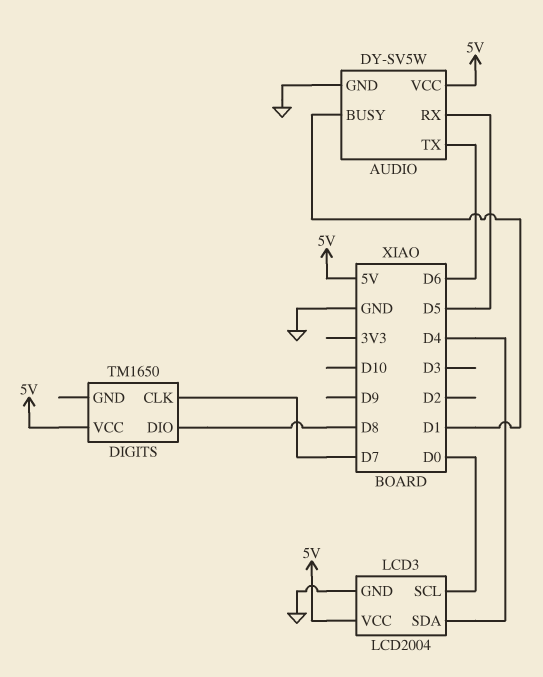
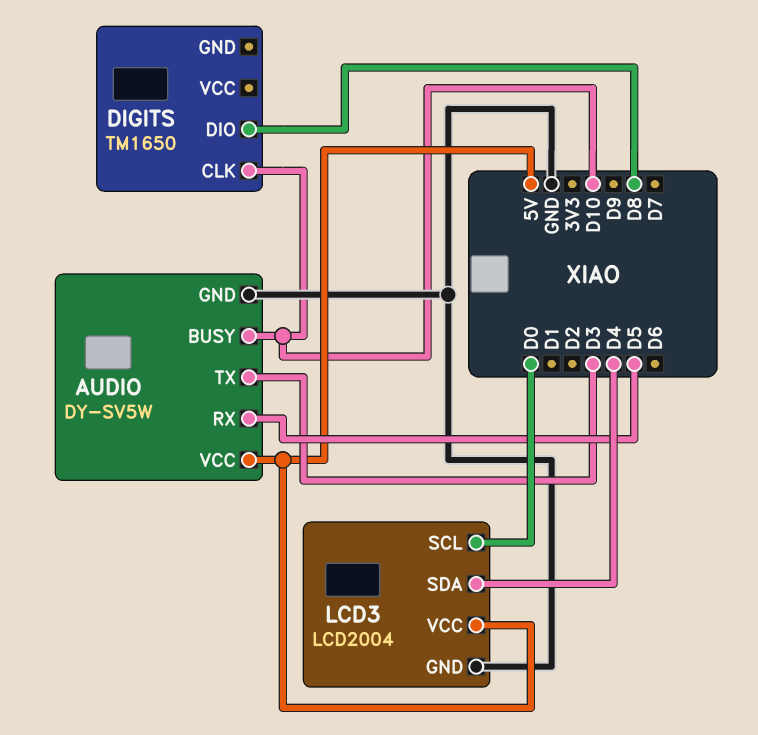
AUDIO pin BUSY: D1 -> D10
AUDIO pin TX: D6 -> D3
DIGITS pin CLK: D7 -> D10
DIGITS pin VCC: 5V -> none

